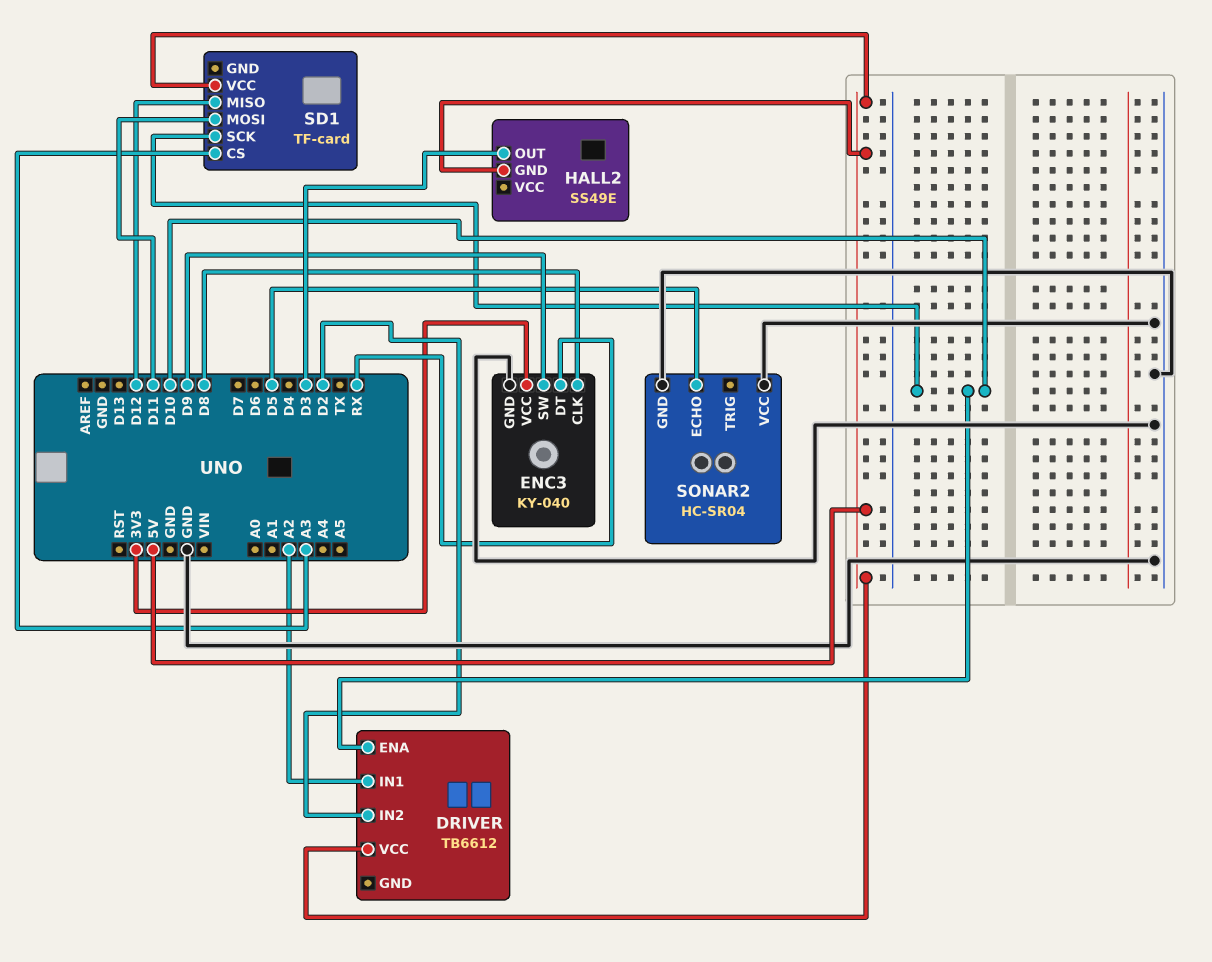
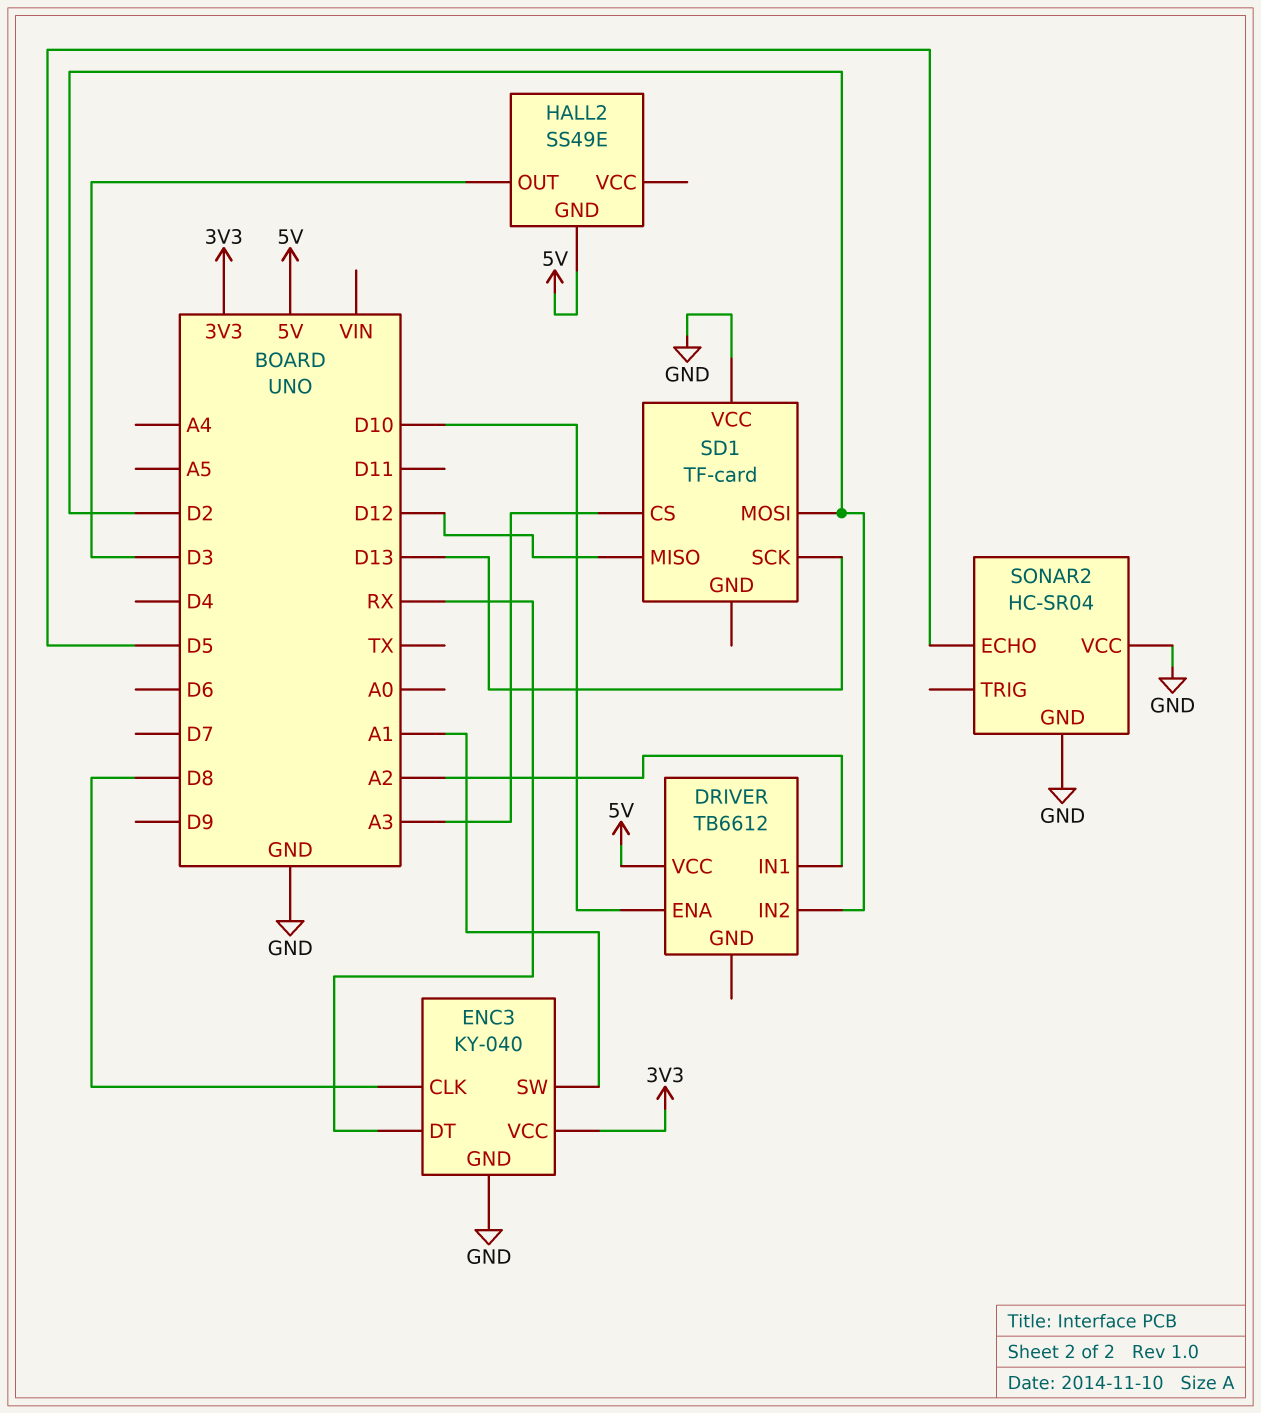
ENC3 pin SW: D9 -> A1
SD1 pin MOSI: D11 -> D2
SD1 pin SCK: D10 -> D13
SD1 pin VCC: 5V -> GND

